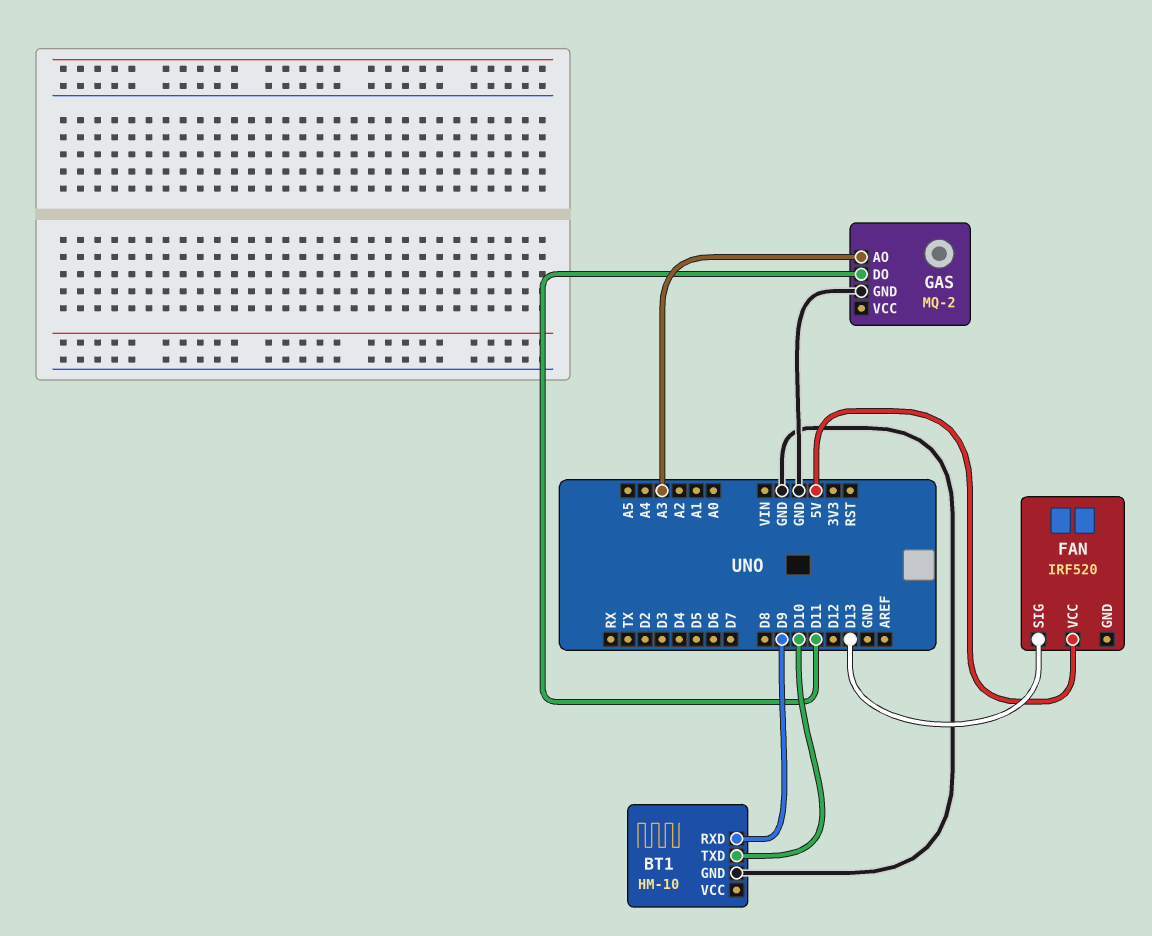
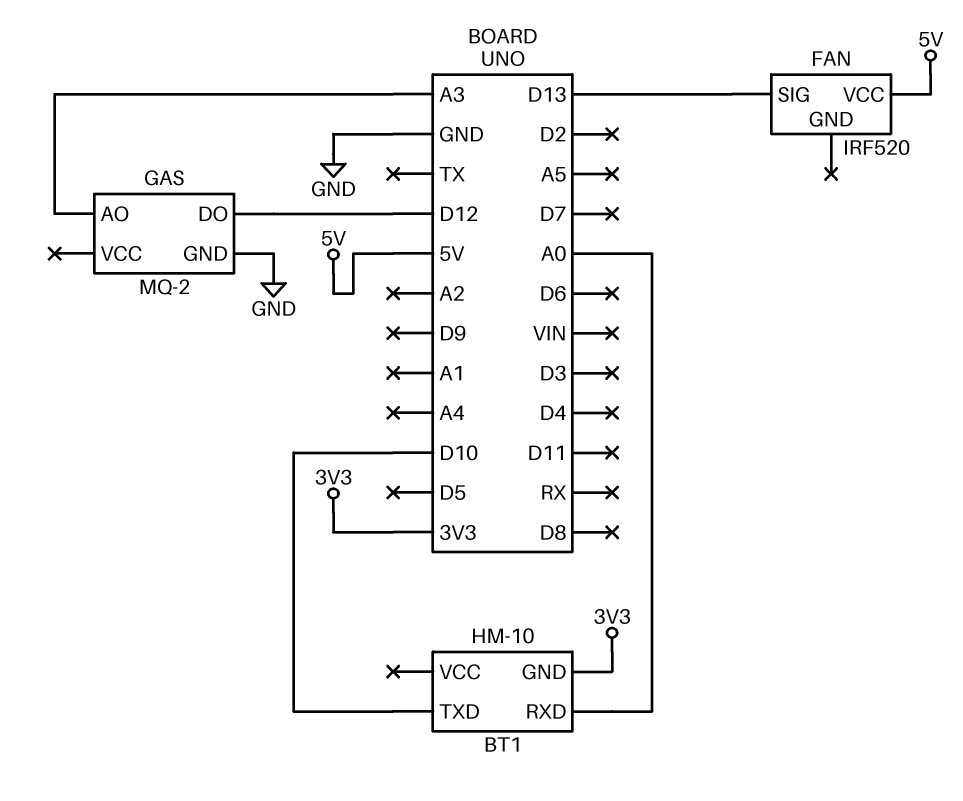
BT1 pin GND: GND -> 3V3
BT1 pin RXD: D9 -> A0
GAS pin DO: D11 -> D12

